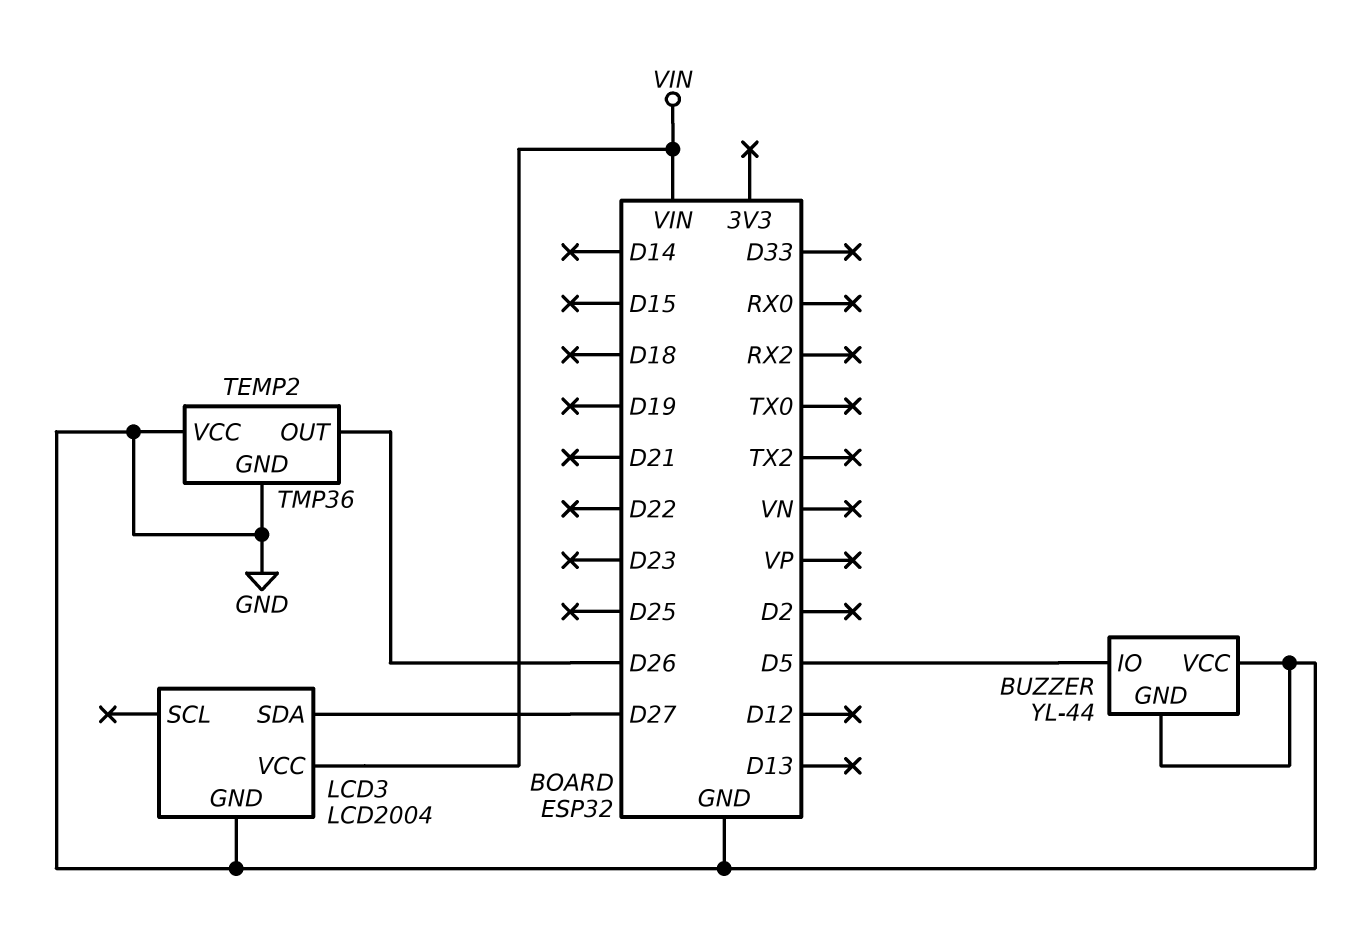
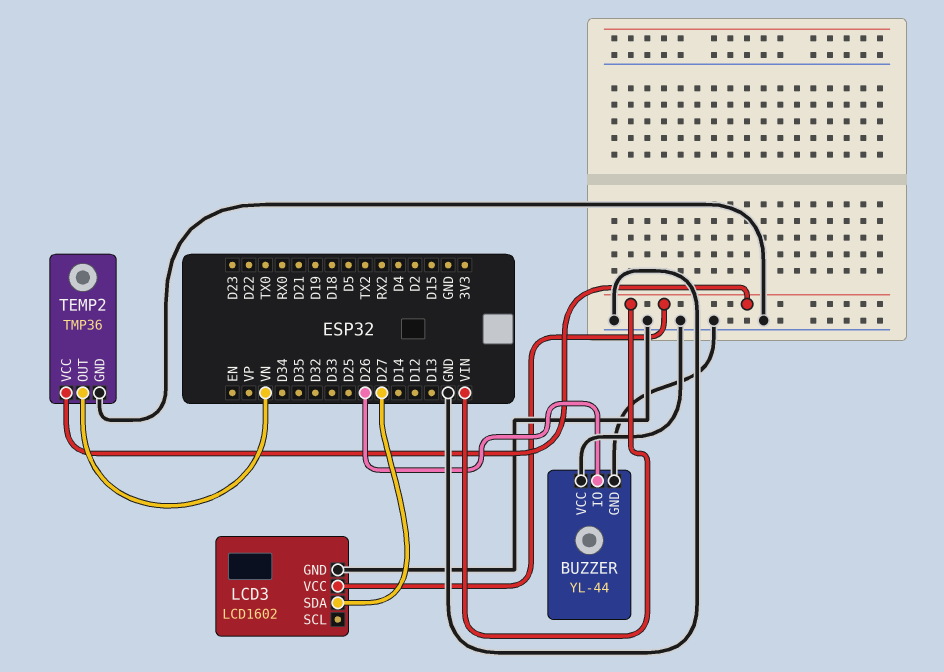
BUZZER pin IO: D5 -> D26
LCD3: LCD2004 -> LCD1602
TEMP2 pin OUT: D26 -> VN
TEMP2 pin VCC: GND -> VIN

